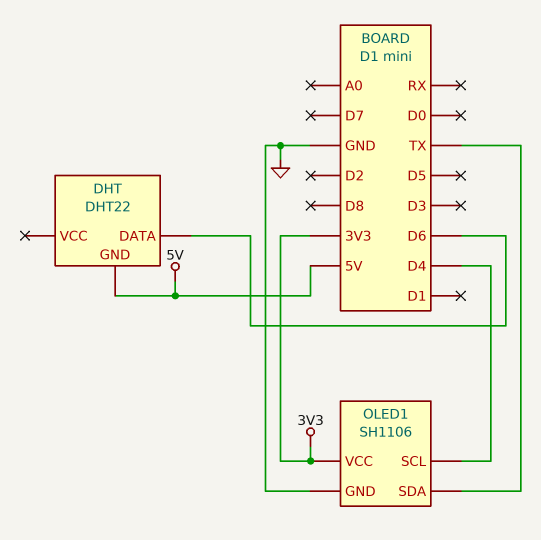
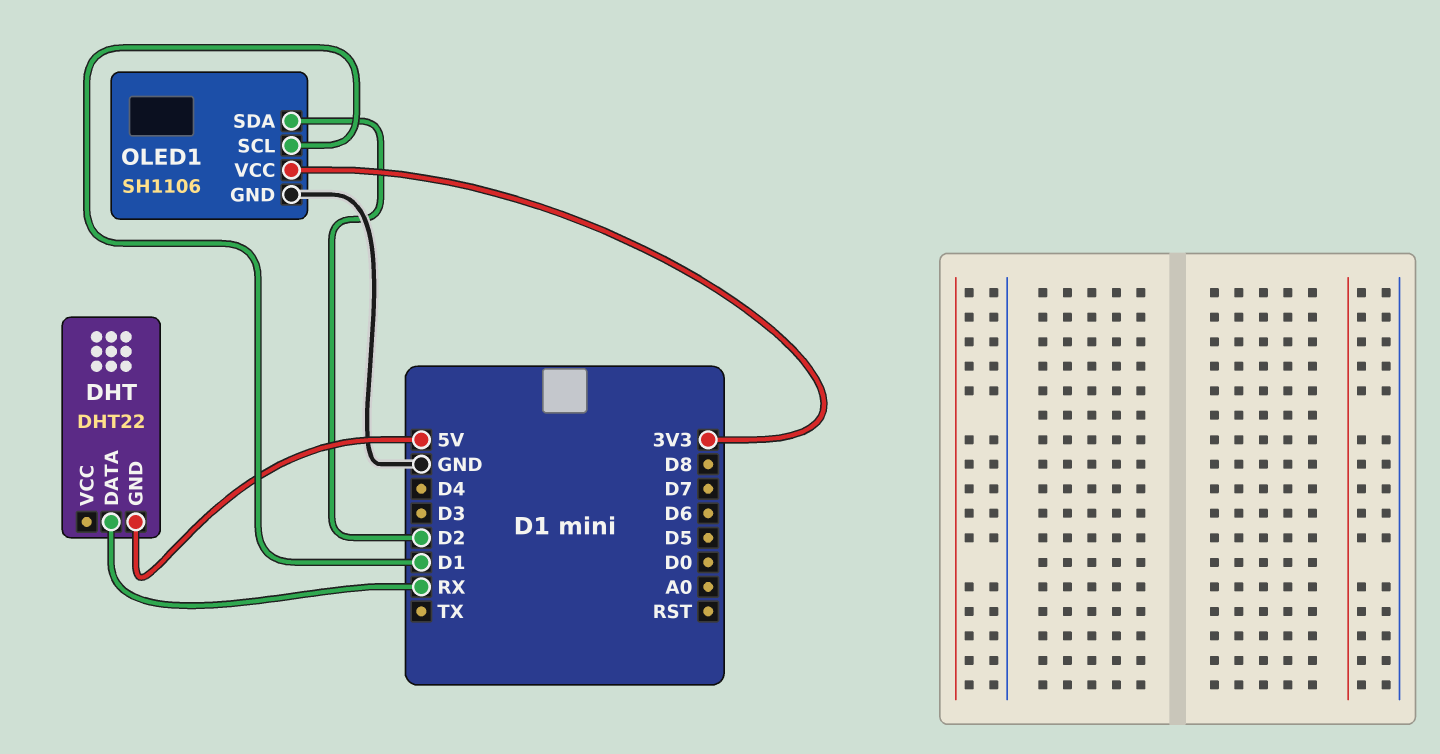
DHT pin DATA: D6 -> RX
OLED1 pin SCL: D4 -> D1
OLED1 pin SDA: TX -> D2

